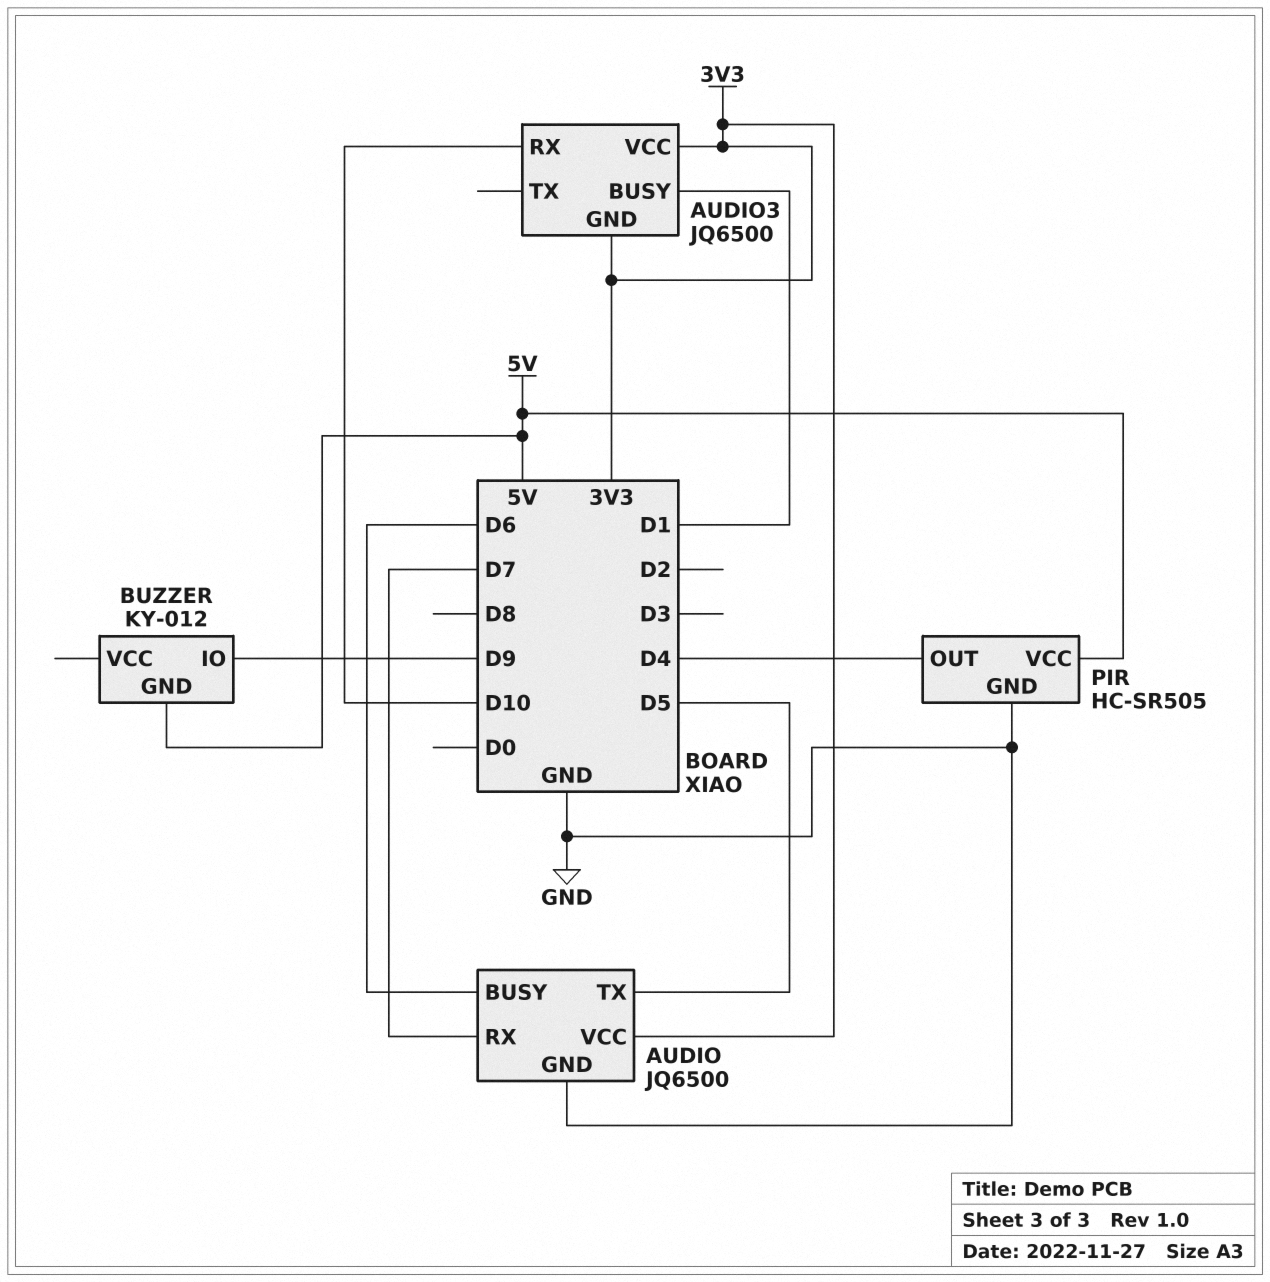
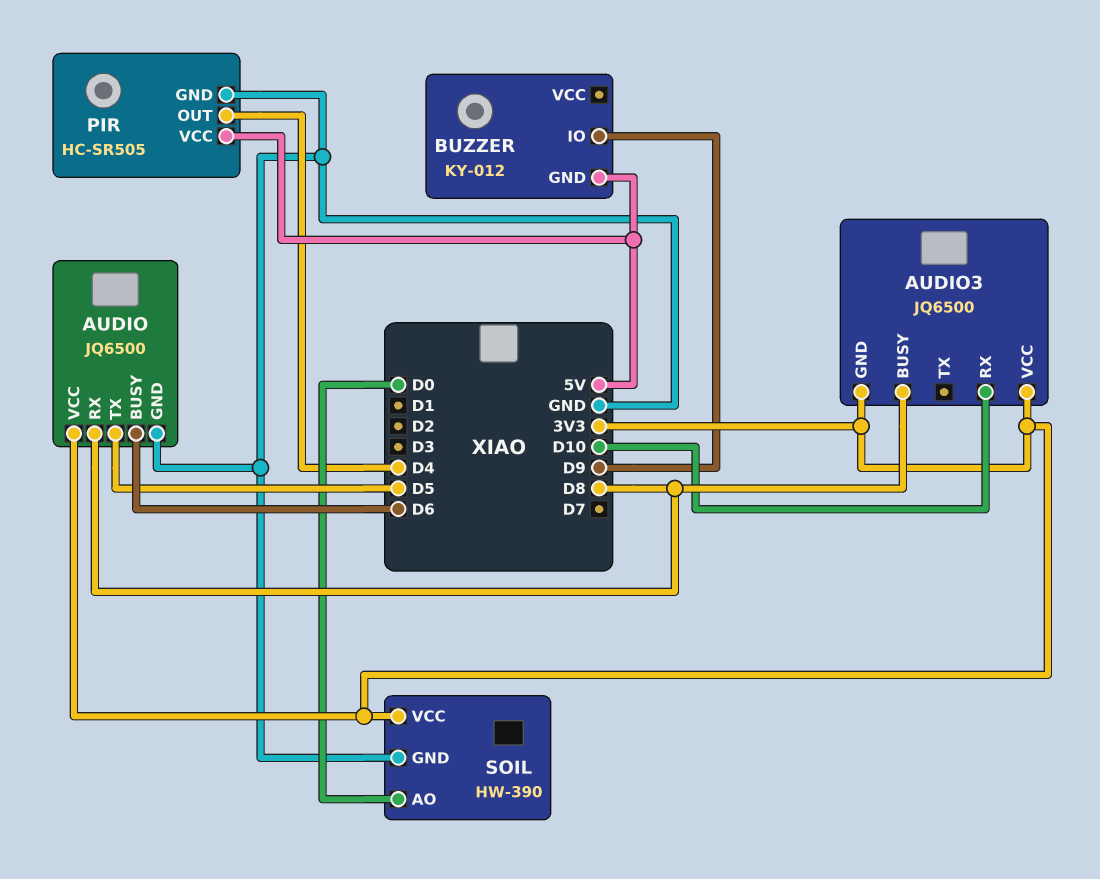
AUDIO pin RX: D7 -> D8
AUDIO3 pin BUSY: D1 -> D8
SOIL: none -> HW-390
SOIL pin AO: none -> D0
SOIL pin GND: none -> GND
SOIL pin VCC: none -> 3V3

